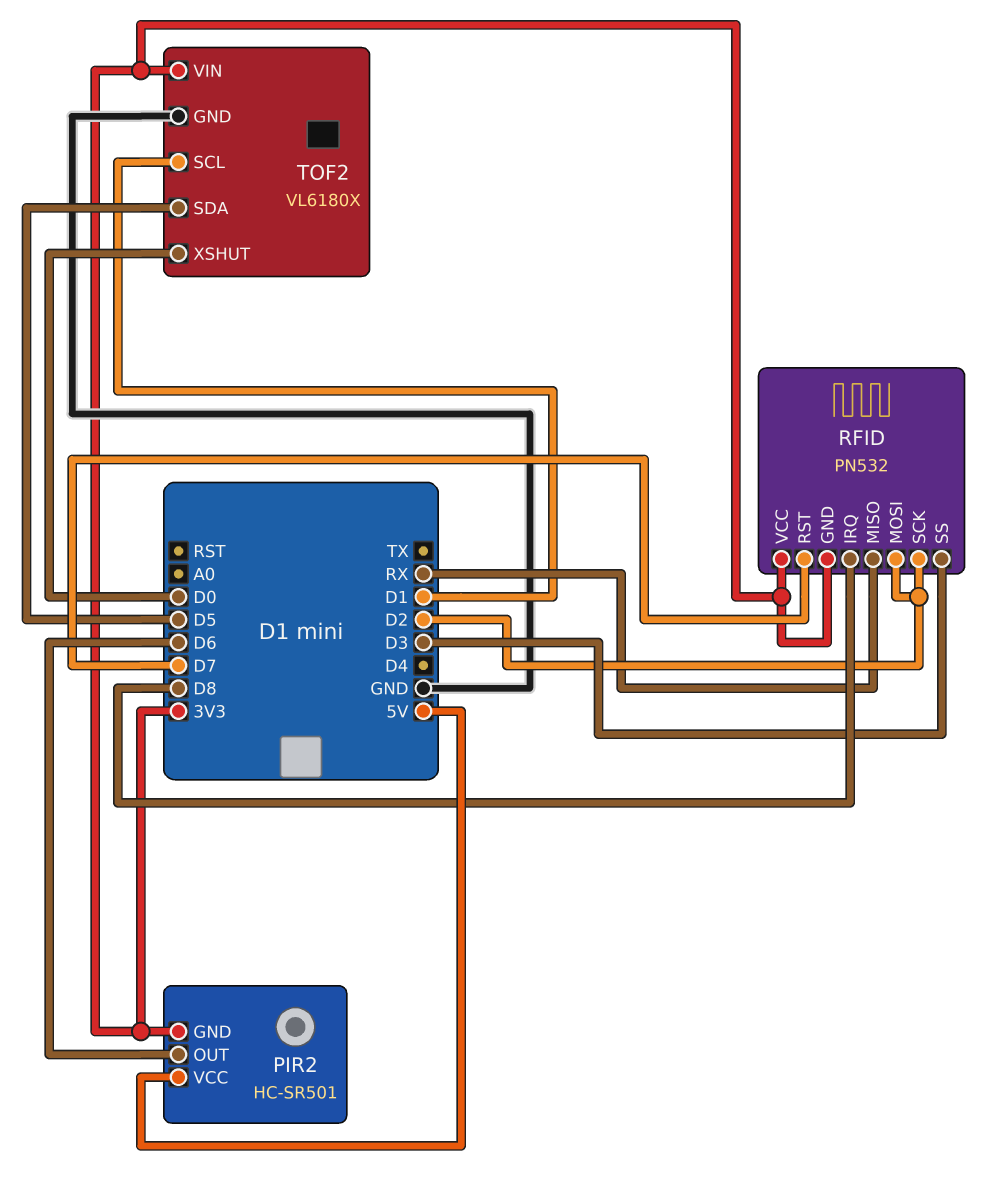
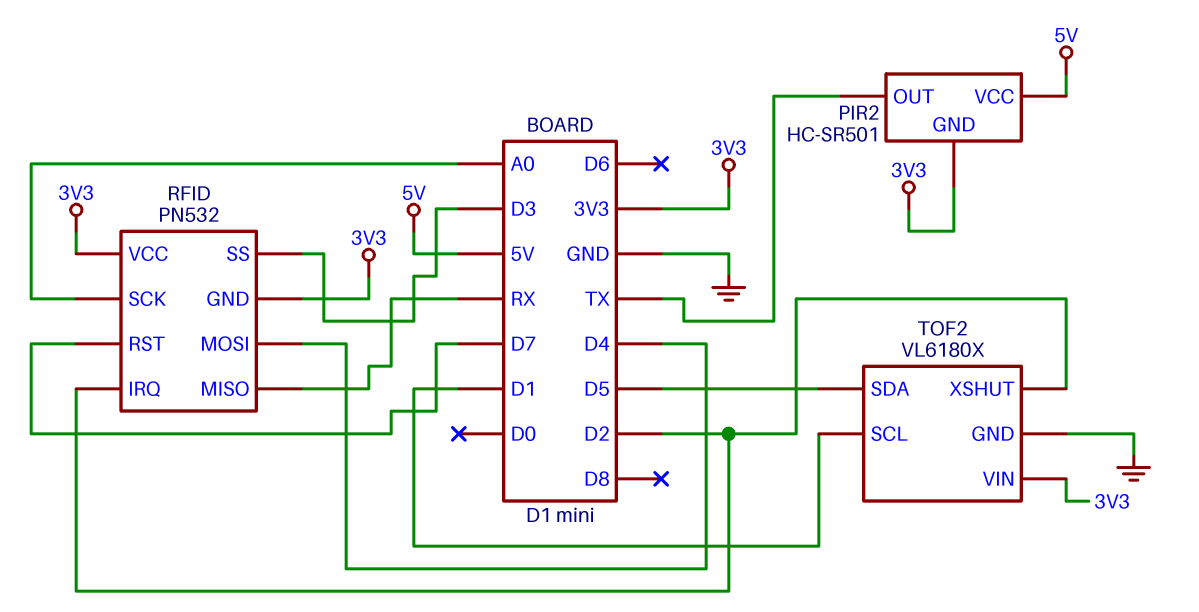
PIR2 pin OUT: D6 -> TX
RFID pin IRQ: D8 -> D2
RFID pin MOSI: D2 -> D4
RFID pin SCK: D2 -> A0
TOF2 pin XSHUT: D0 -> D2

